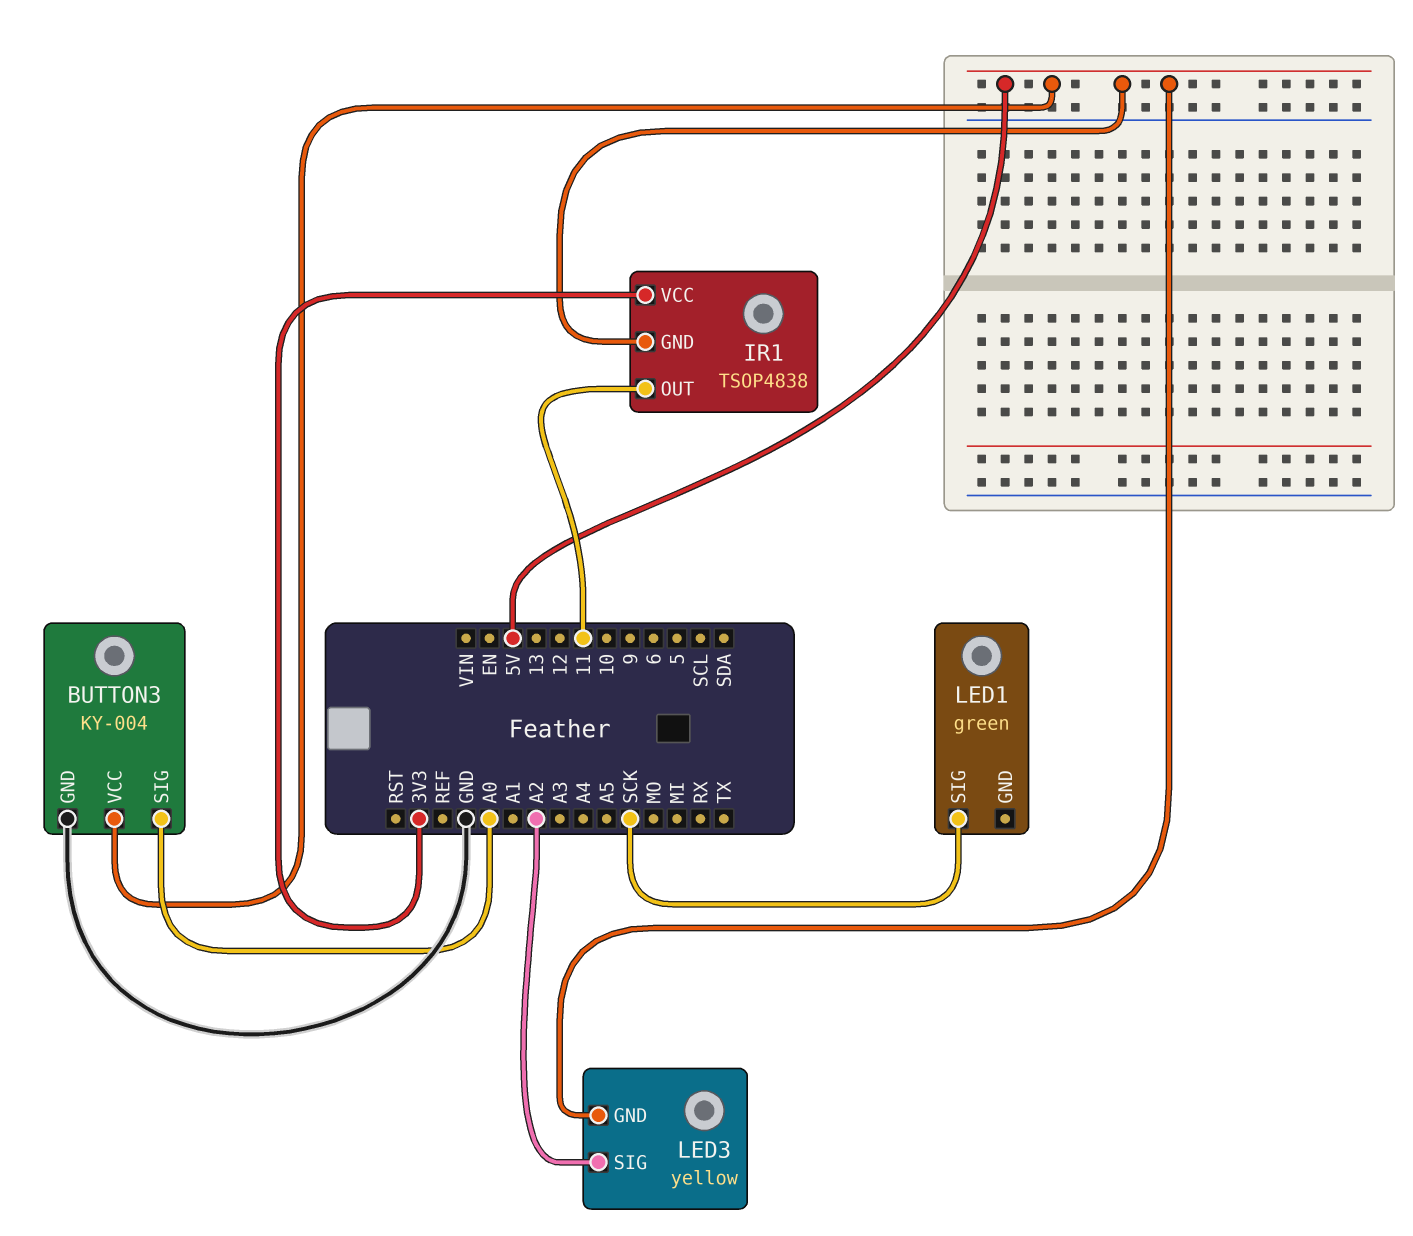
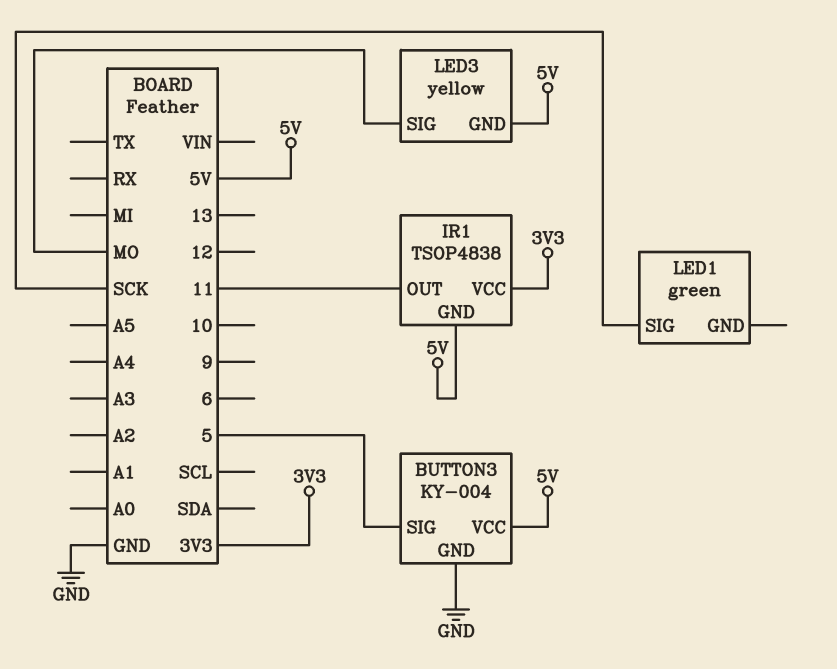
BUTTON3 pin SIG: A0 -> 5
LED3 pin SIG: A2 -> MO

